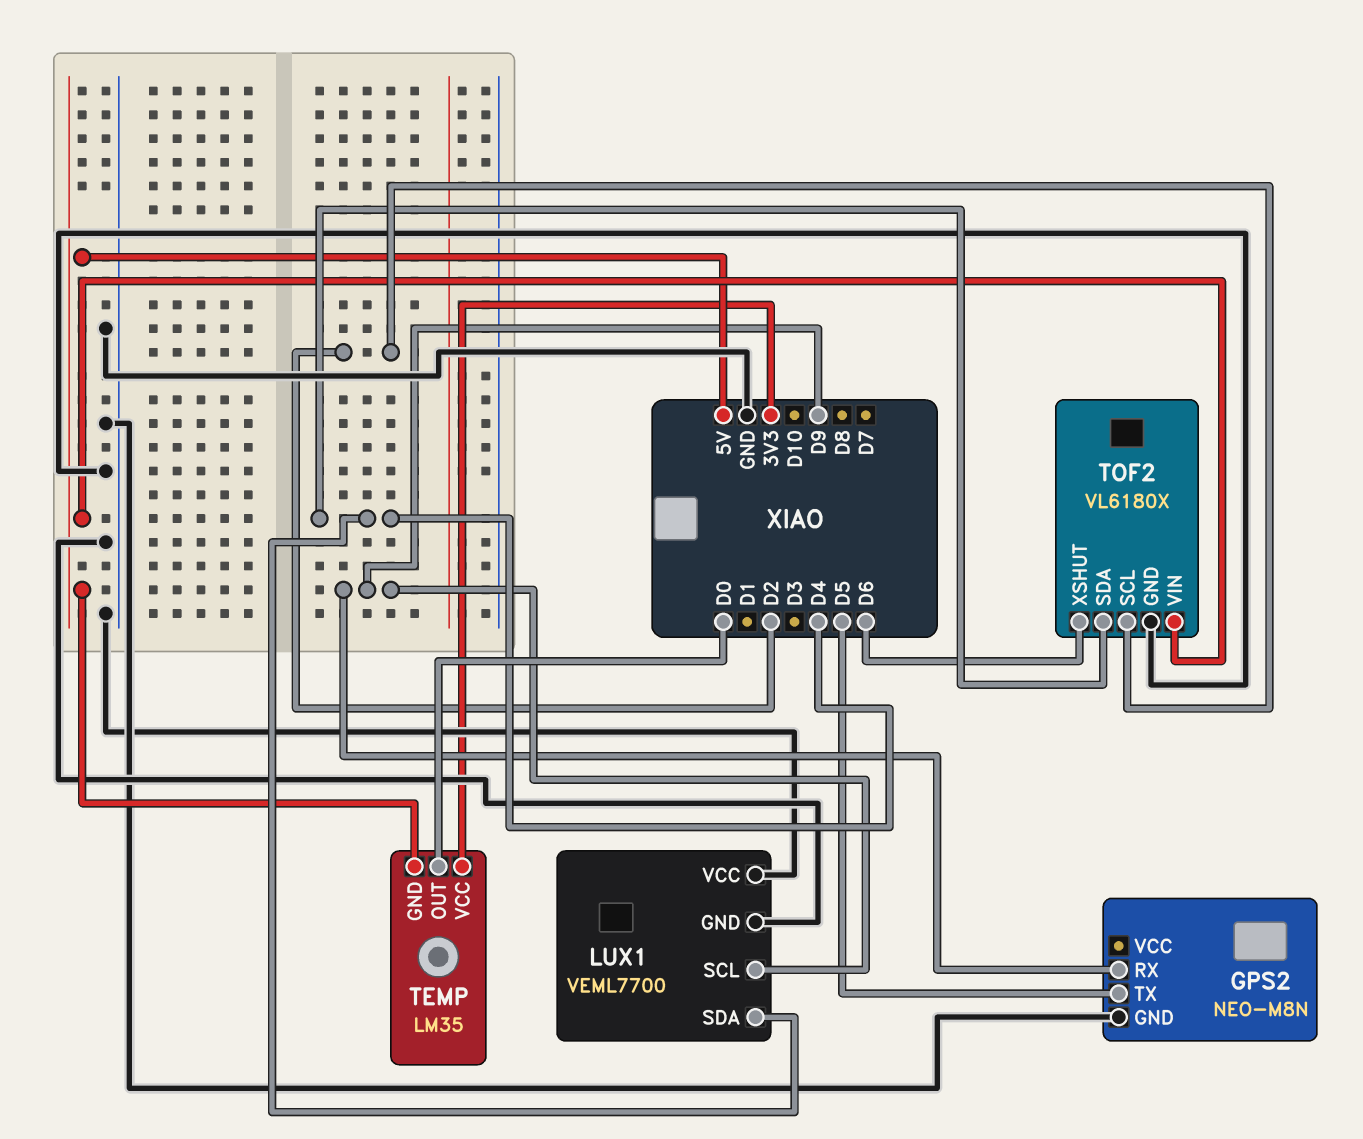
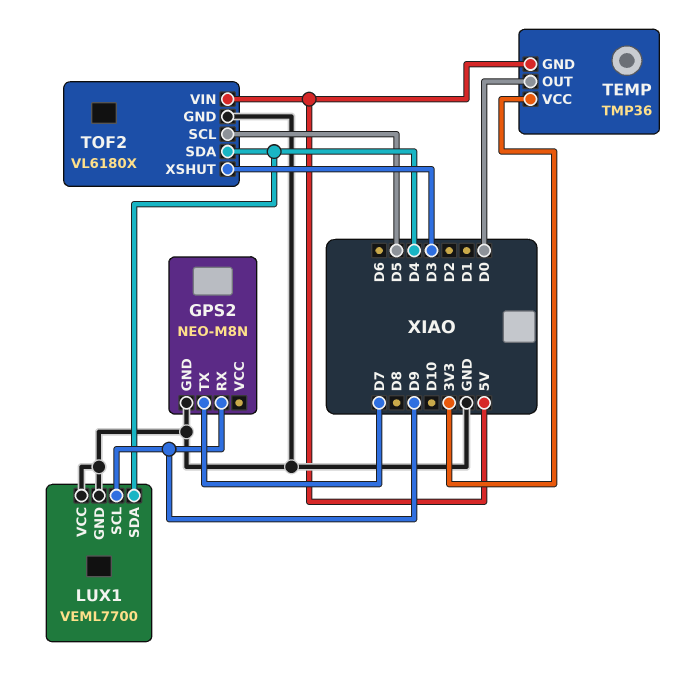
GPS2 pin TX: D5 -> D7
TEMP: LM35 -> TMP36
TOF2 pin SCL: D2 -> D5
TOF2 pin XSHUT: D6 -> D3

